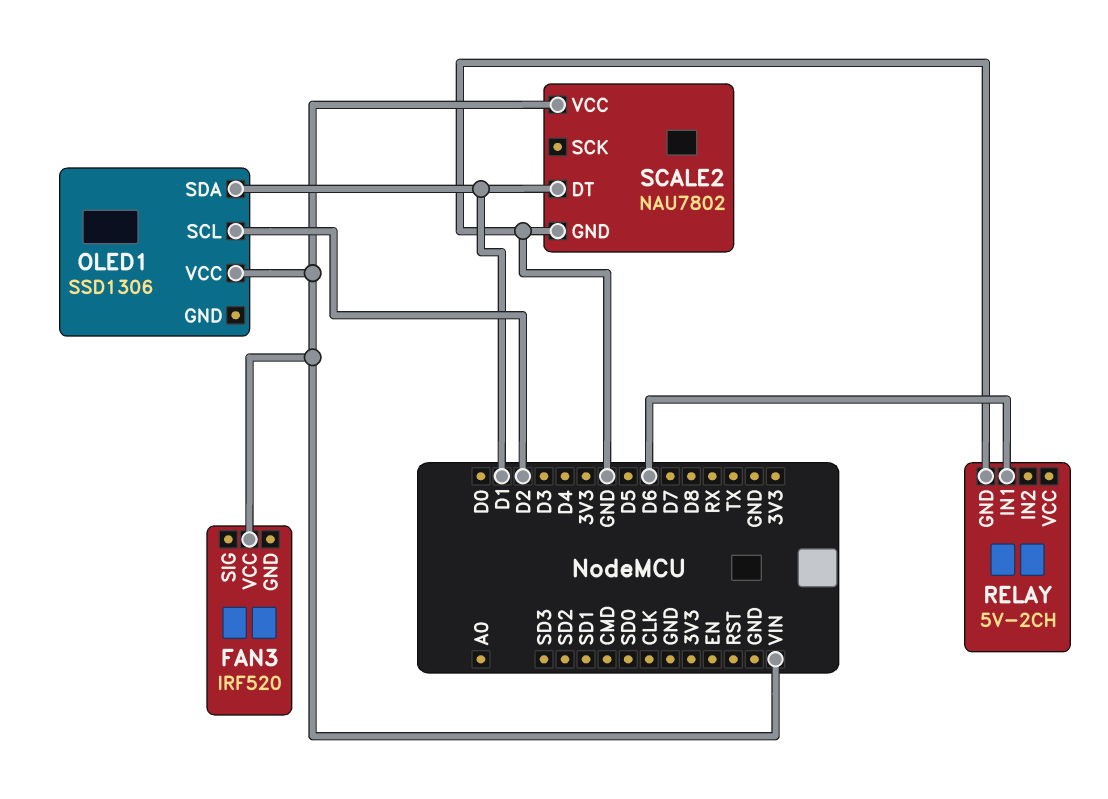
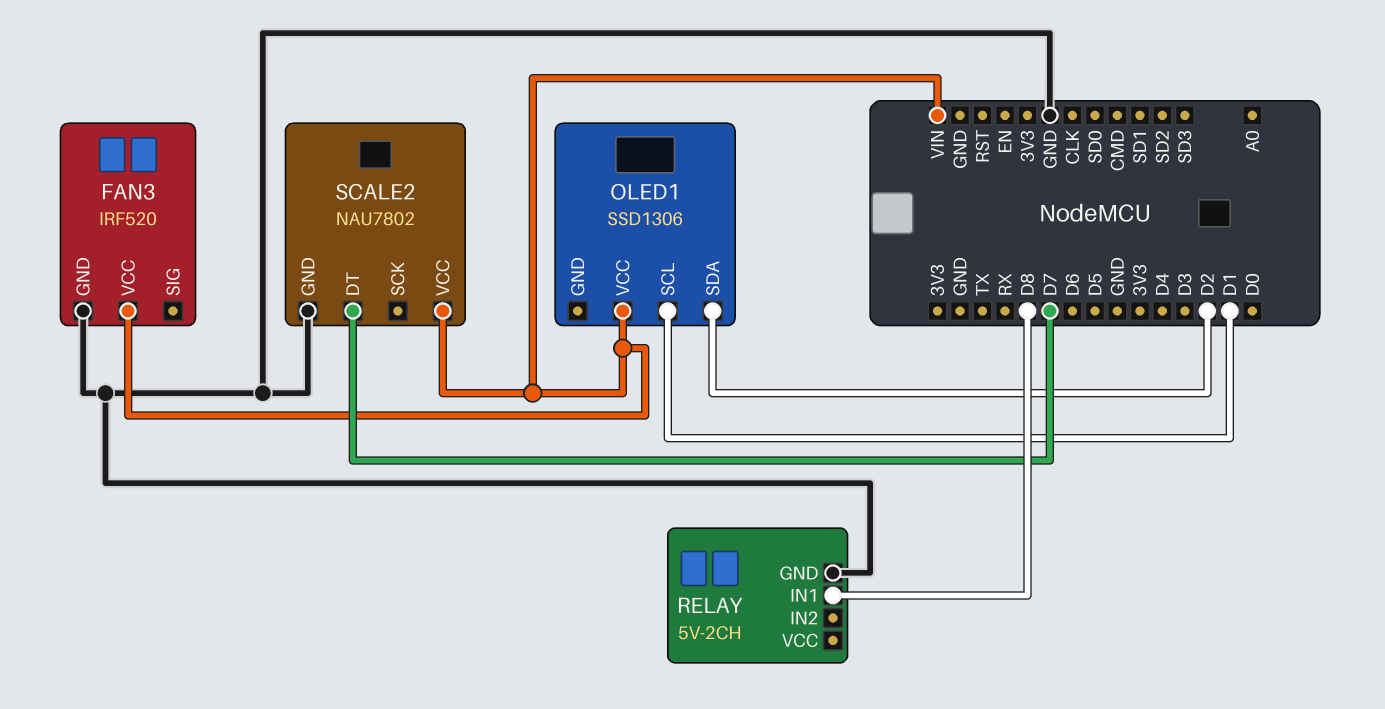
FAN3 pin GND: none -> GND
OLED1 pin SCL: D2 -> D1
OLED1 pin SDA: D1 -> D2
RELAY pin IN1: D6 -> D8
SCALE2 pin DT: D1 -> D7

